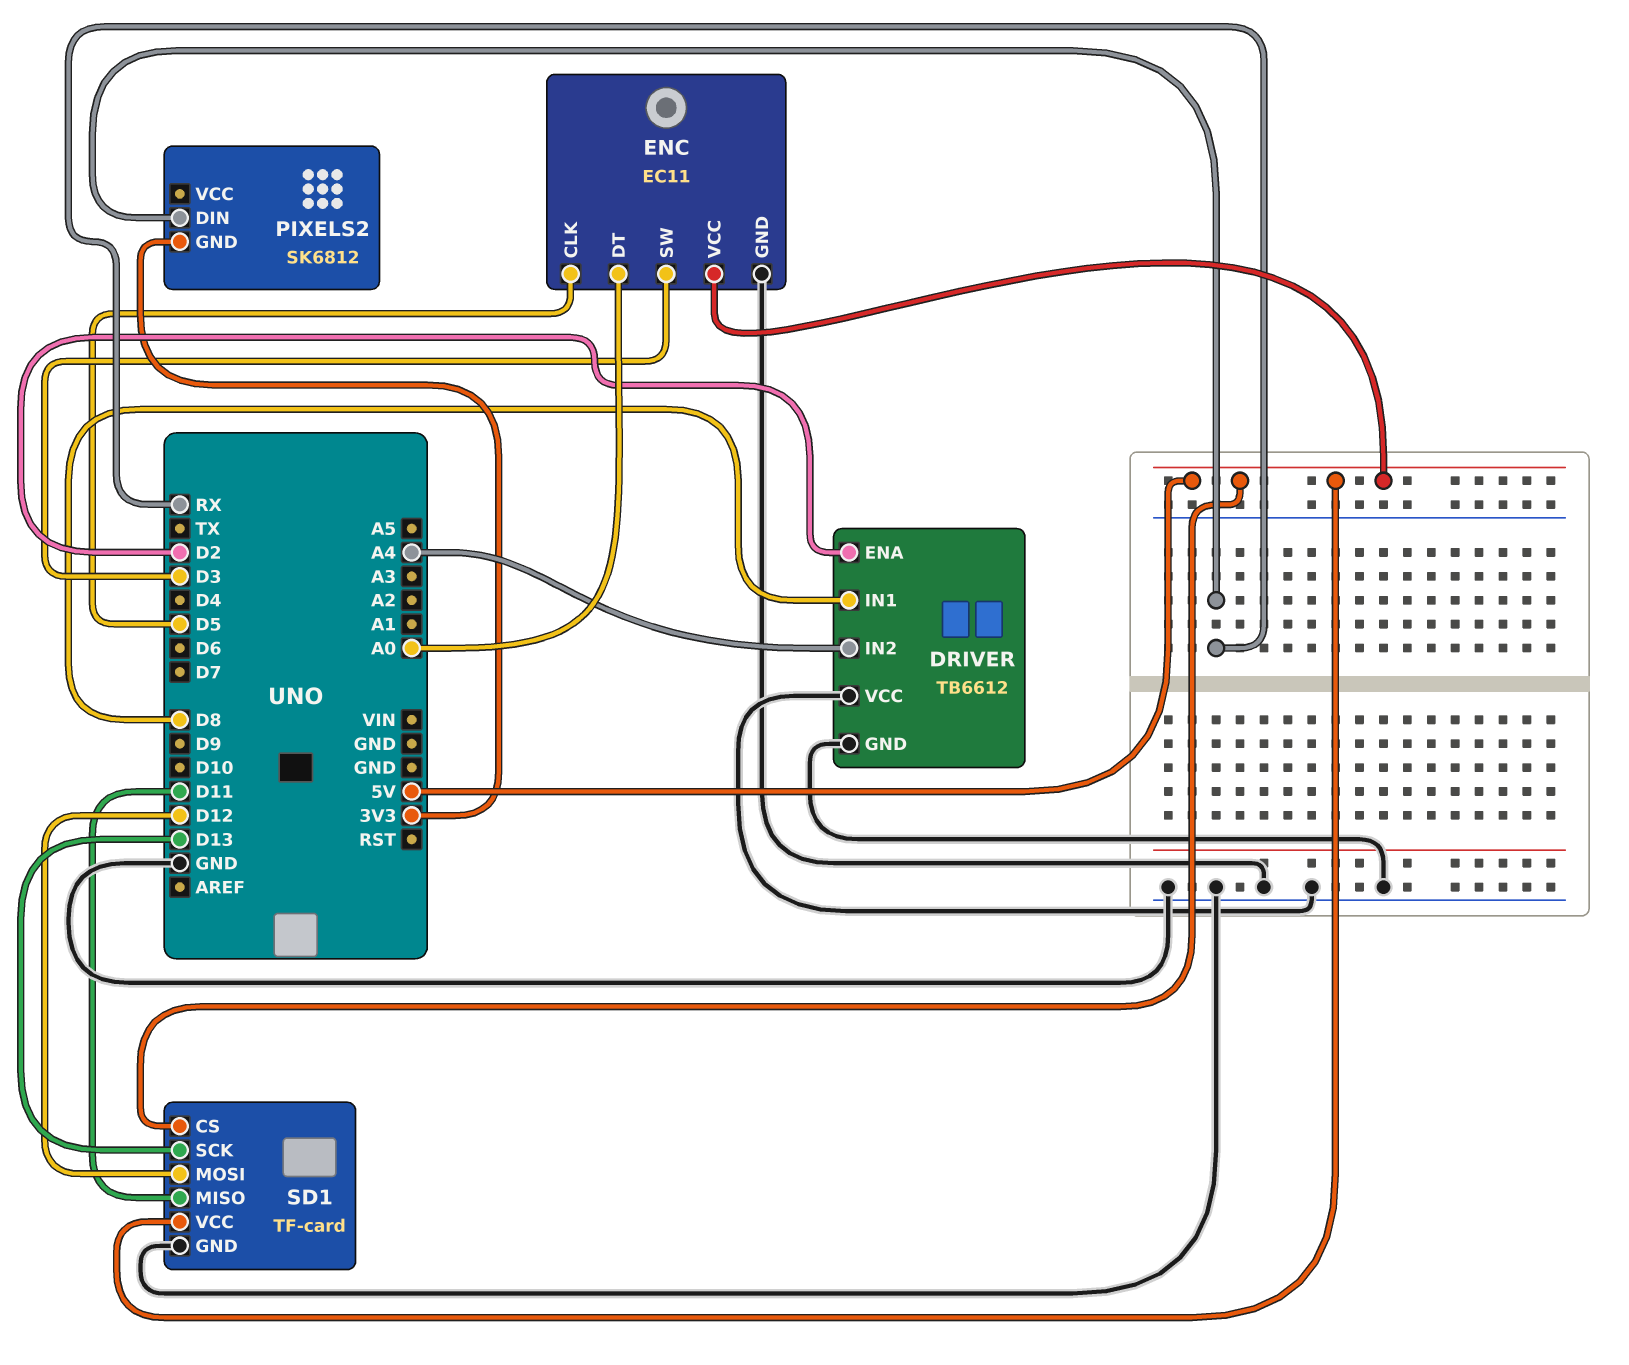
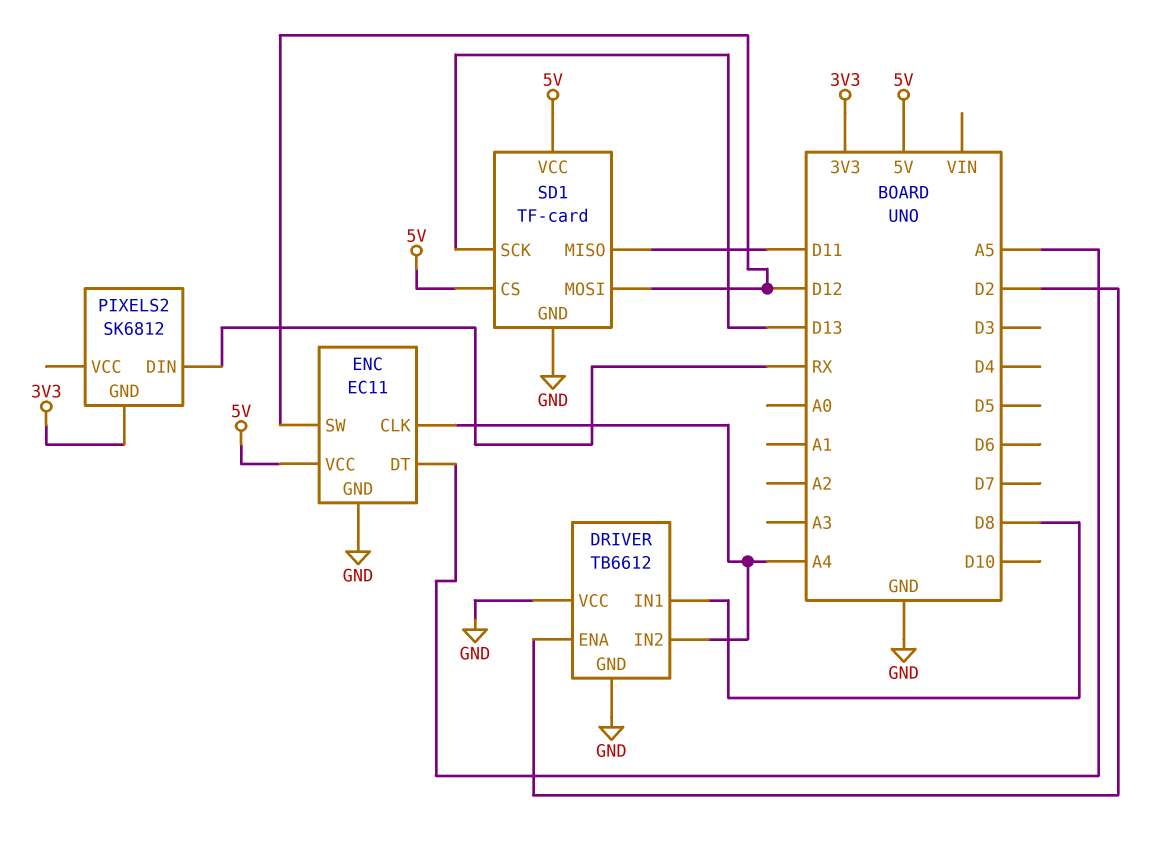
ENC pin CLK: D5 -> A4
ENC pin DT: A0 -> A5
ENC pin SW: D3 -> D12

